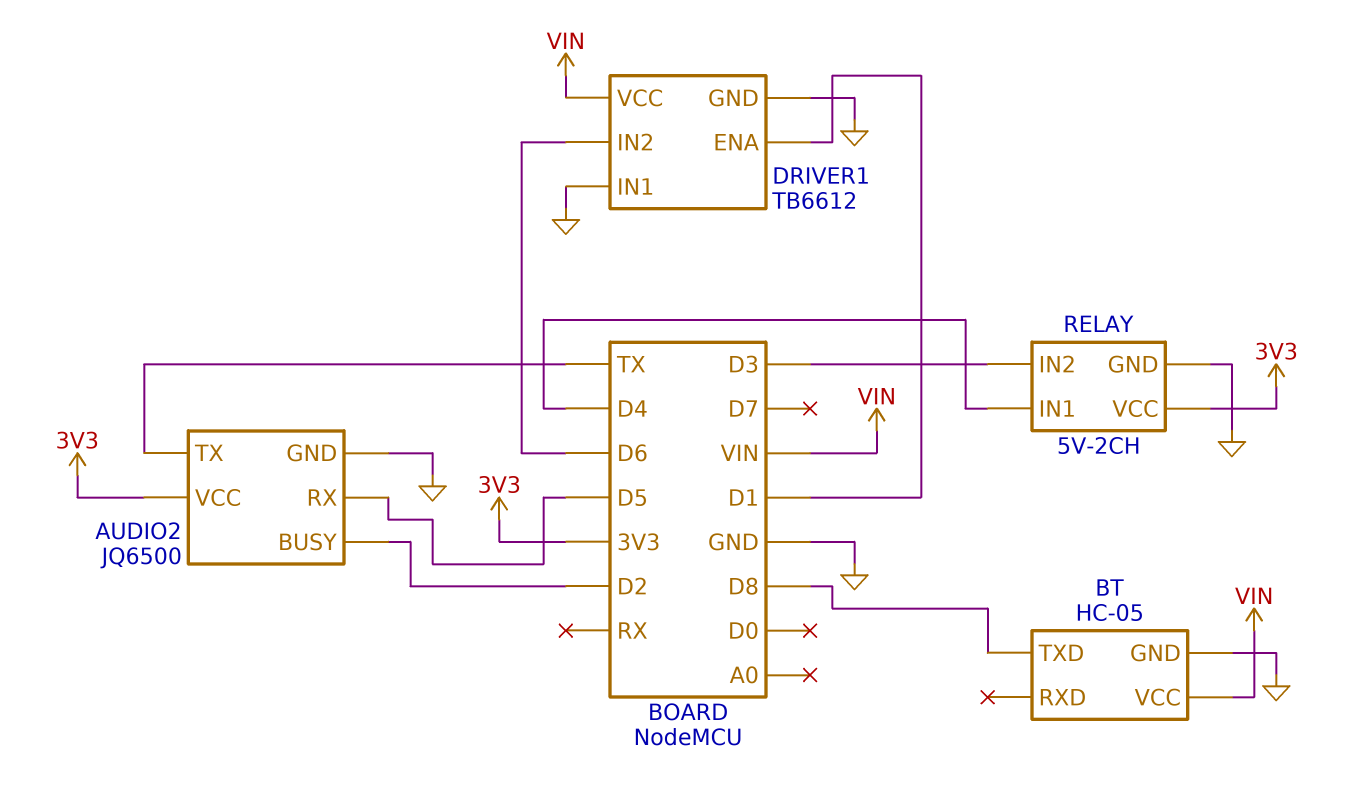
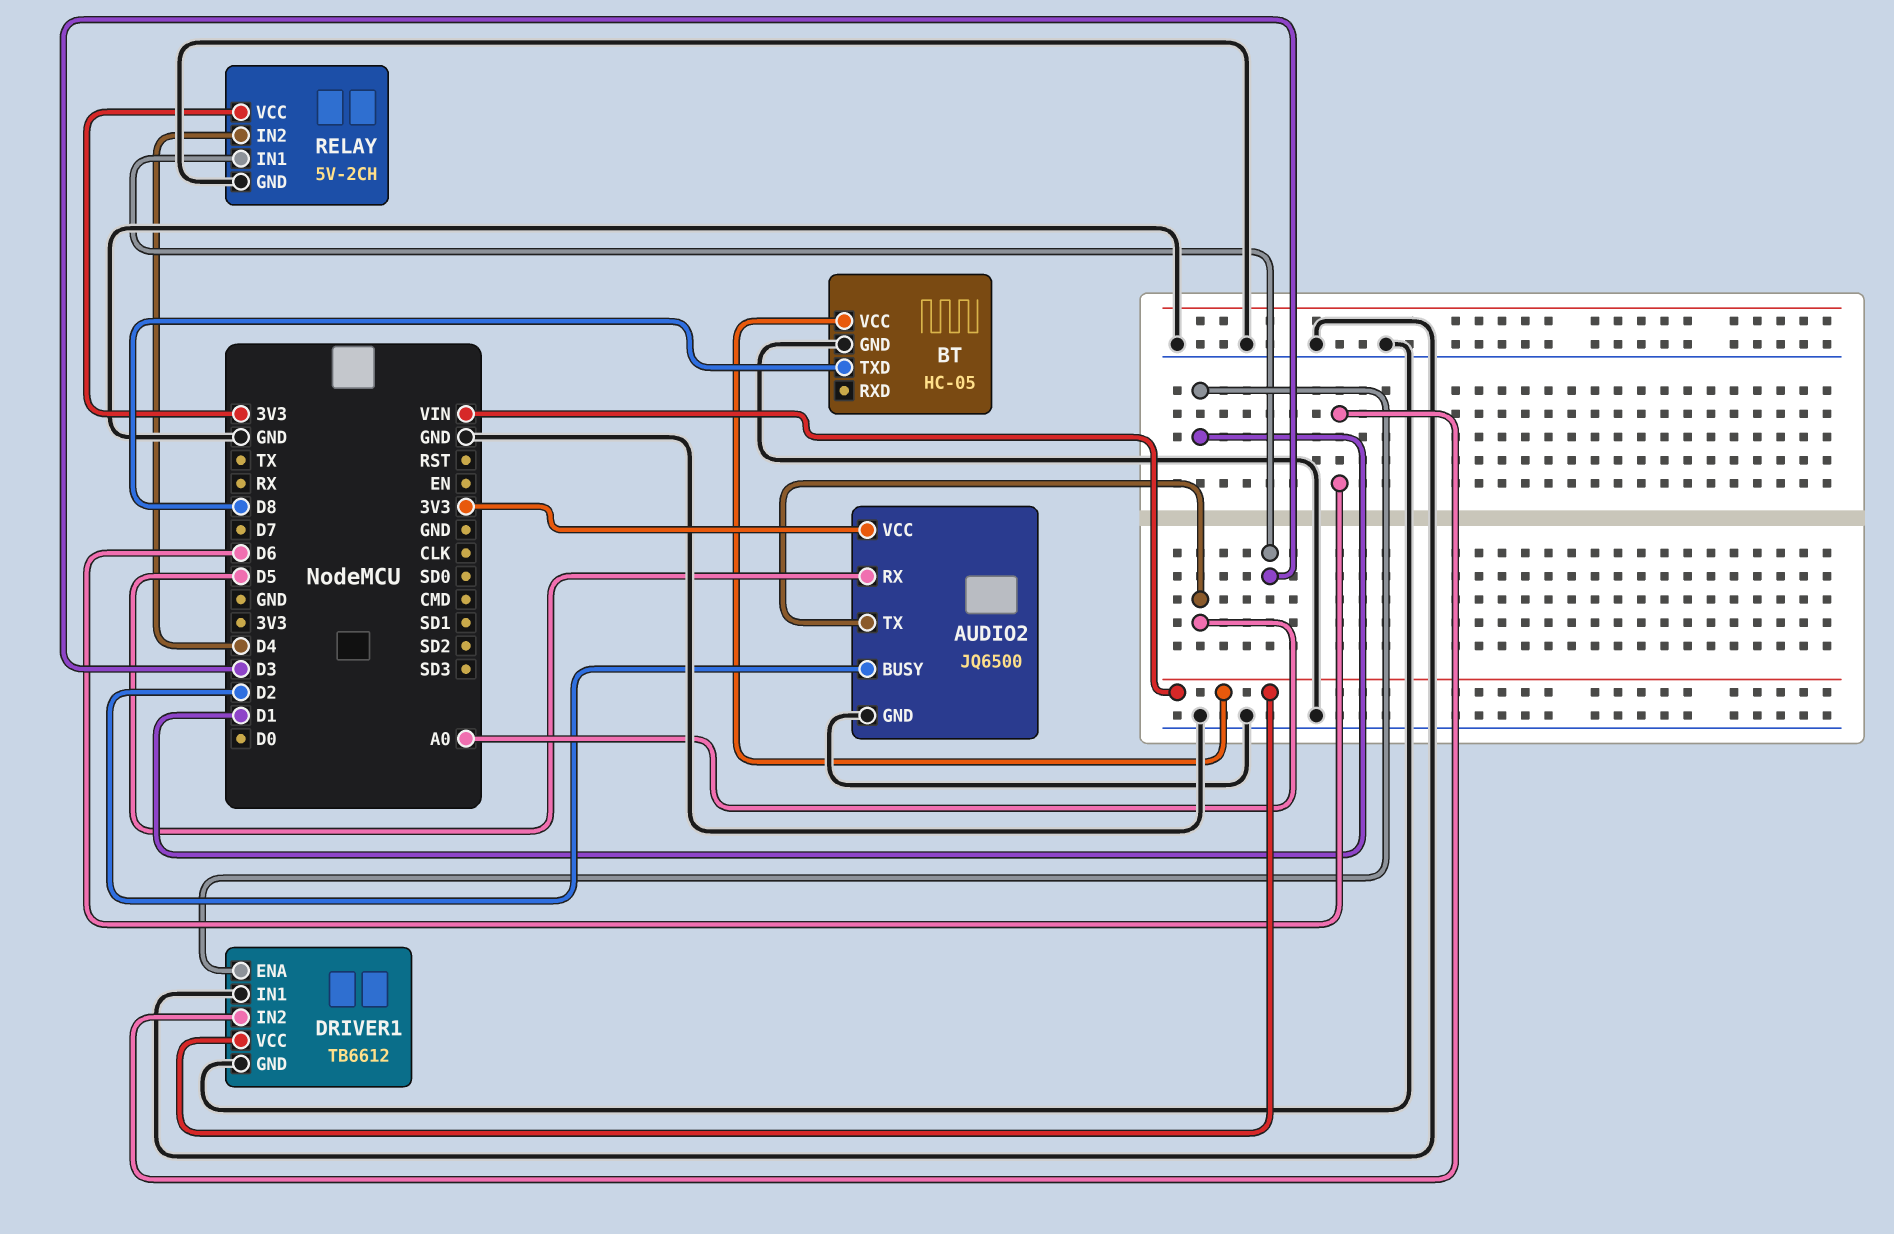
AUDIO2 pin TX: TX -> A0
RELAY pin IN1: D4 -> D3
RELAY pin IN2: D3 -> D4

